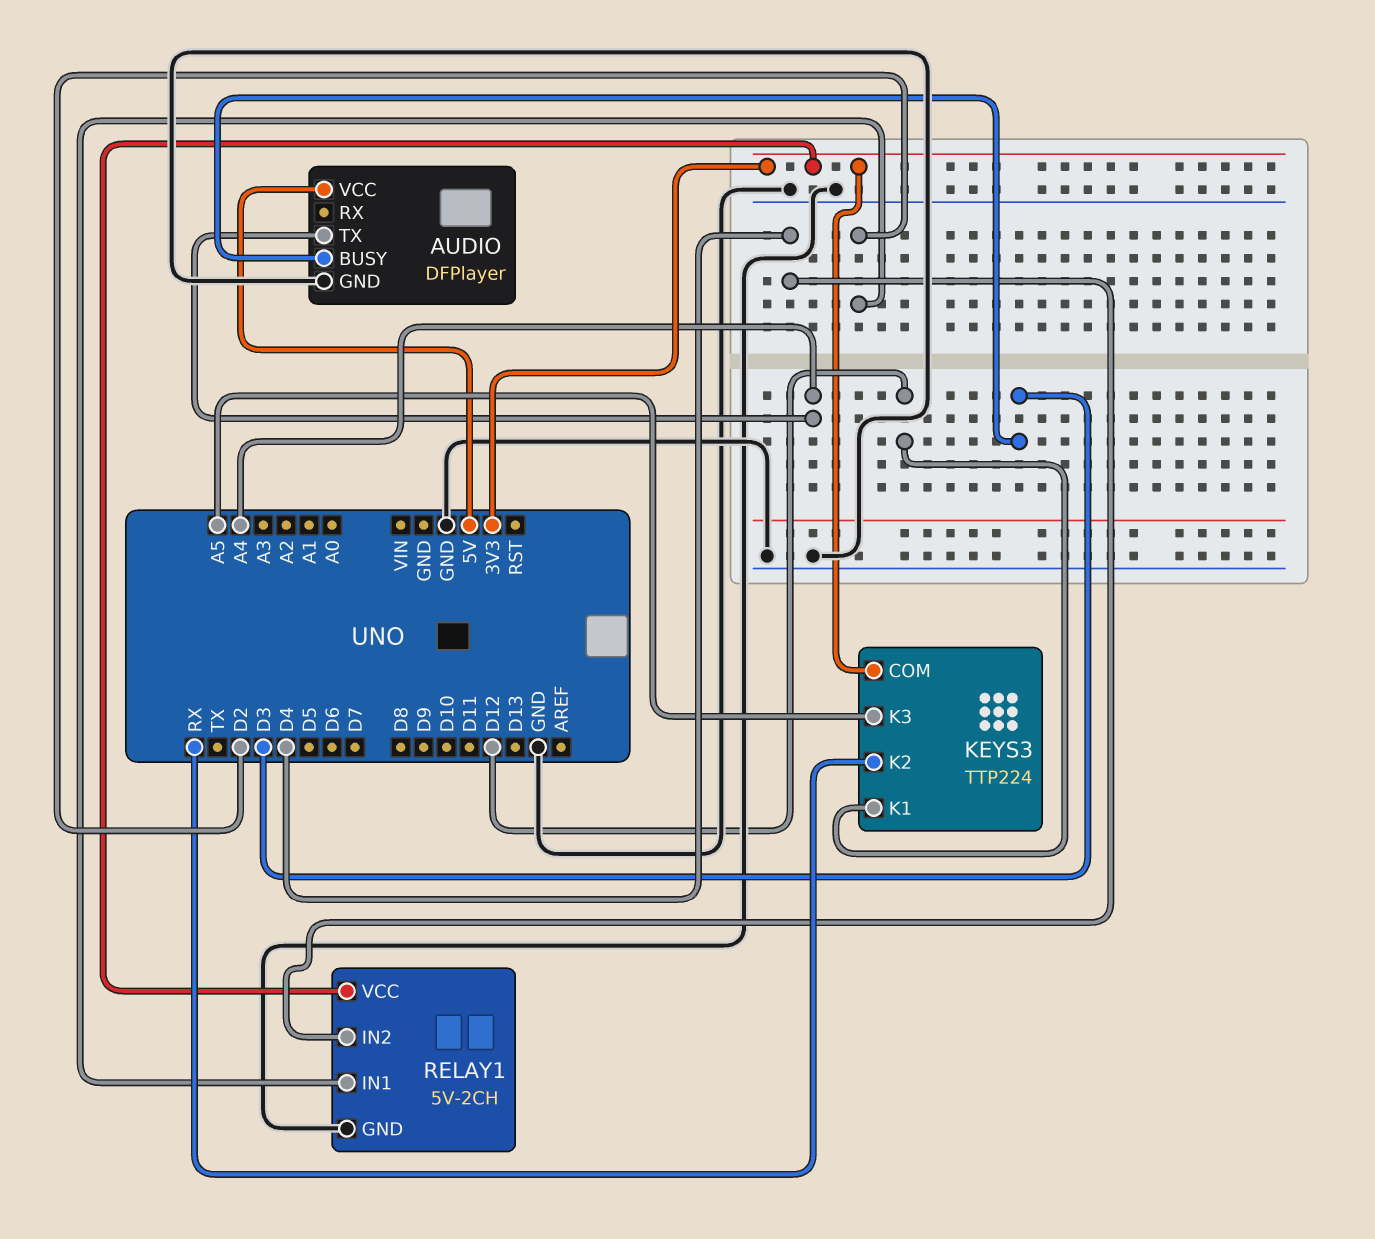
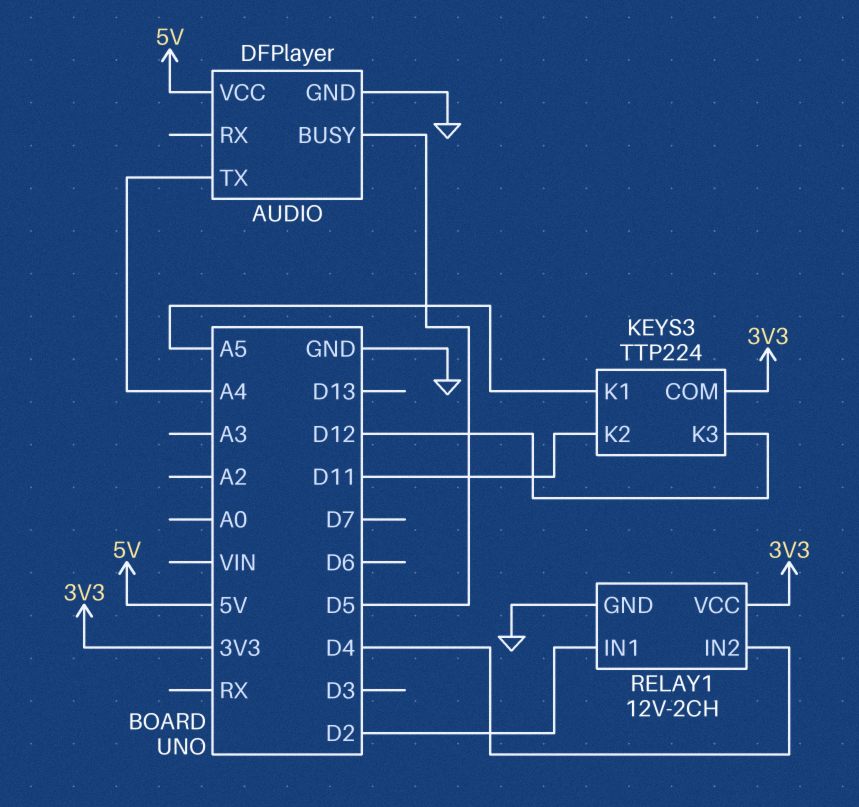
AUDIO pin BUSY: D3 -> D5
KEYS3 pin K1: D12 -> A5
KEYS3 pin K2: RX -> D11
KEYS3 pin K3: A5 -> D12
RELAY1: 5V-2CH -> 12V-2CH

